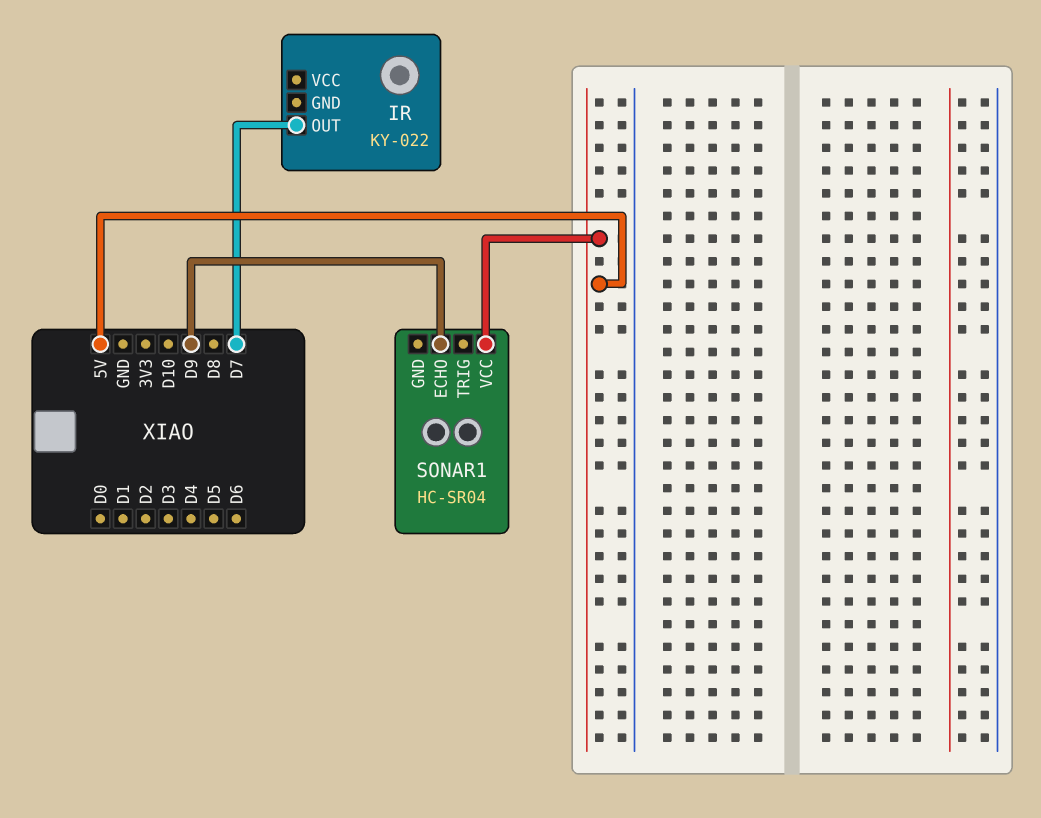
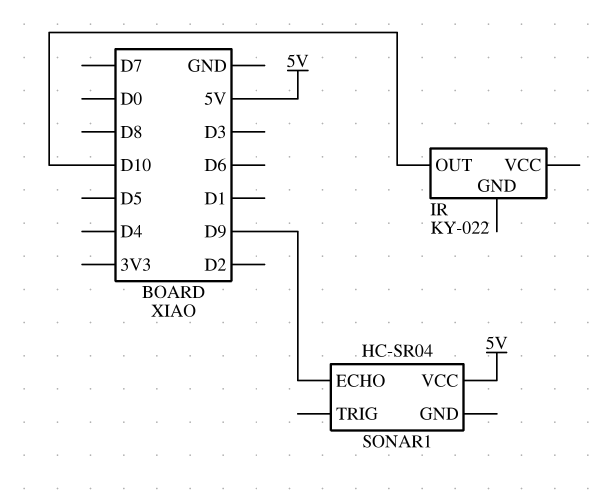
IR pin OUT: D7 -> D10

